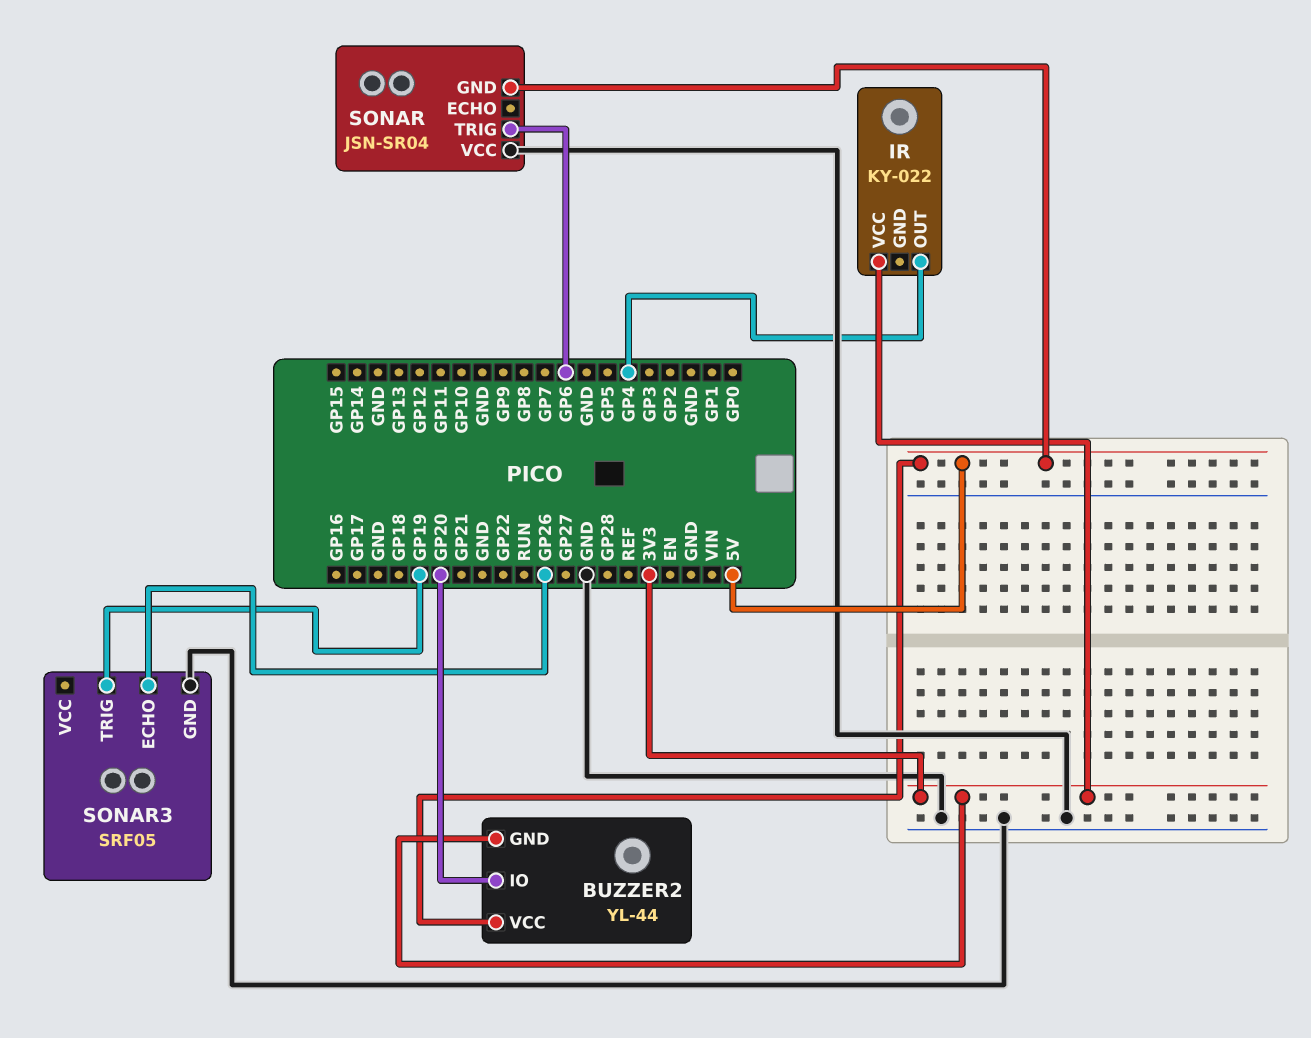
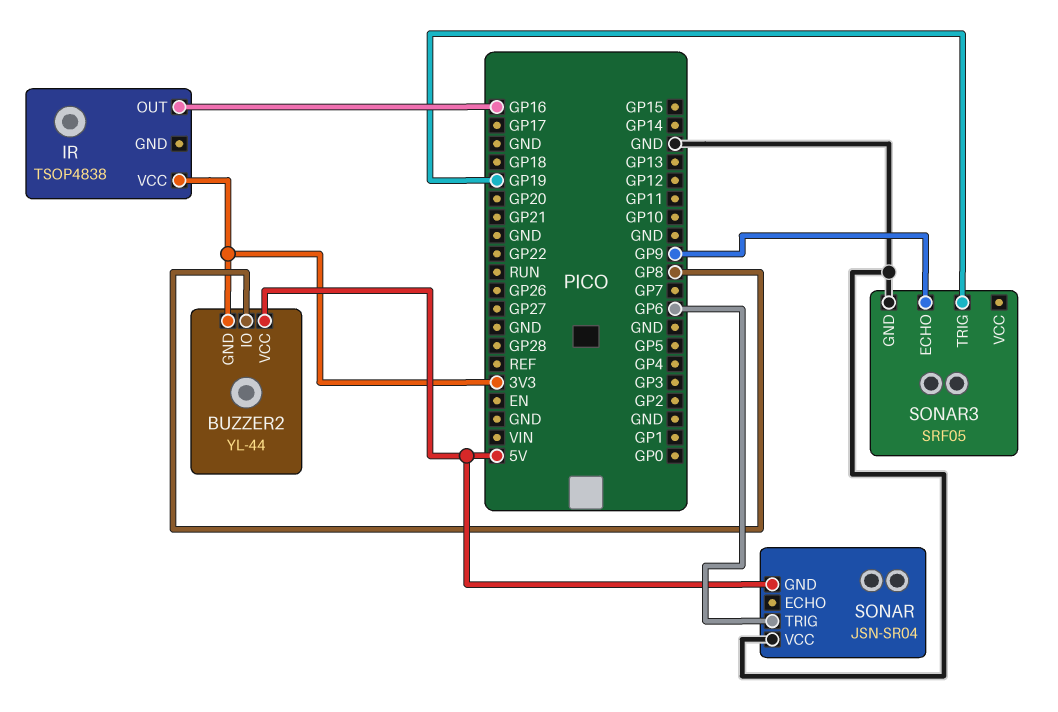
BUZZER2 pin IO: GP20 -> GP8
IR: KY-022 -> TSOP4838
IR pin OUT: GP4 -> GP16
SONAR3 pin ECHO: GP26 -> GP9

